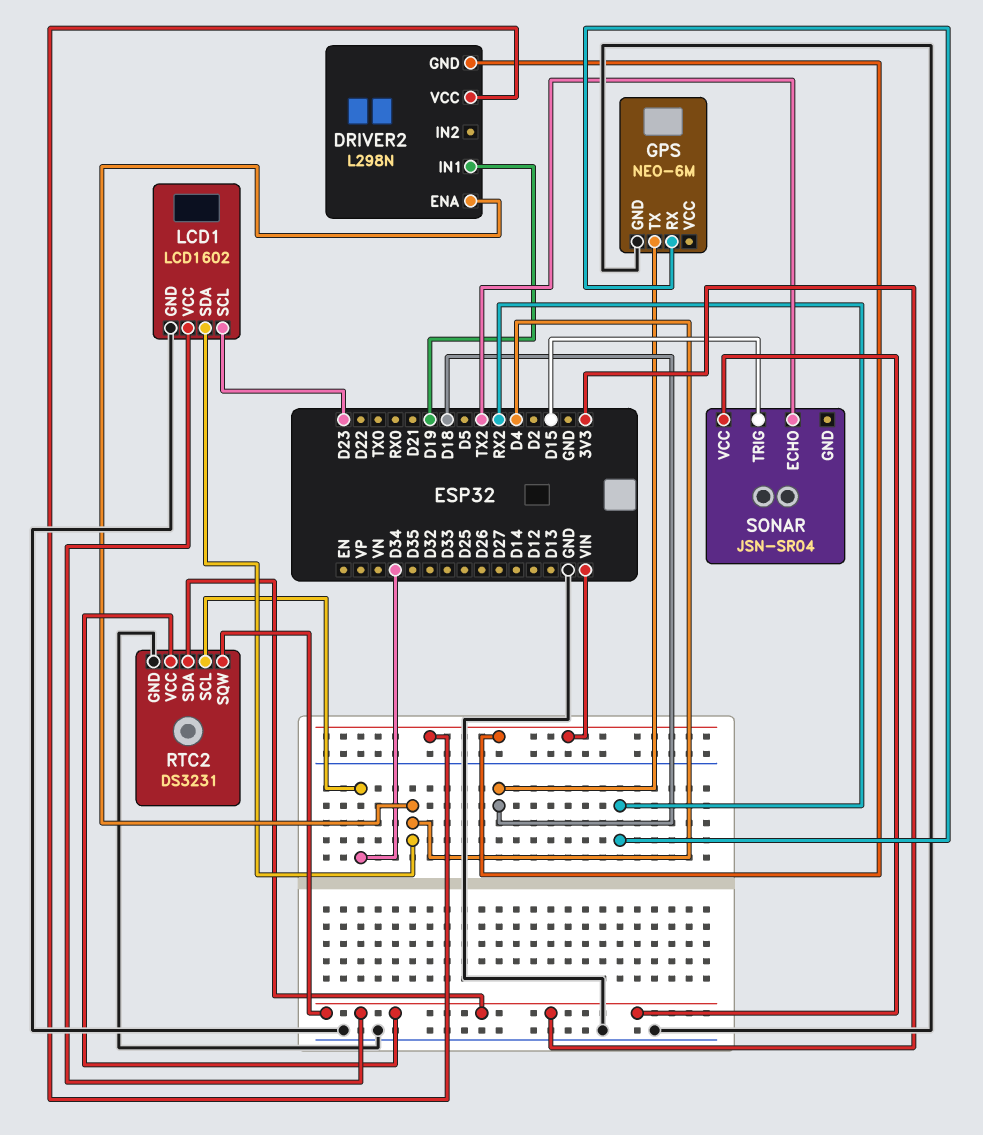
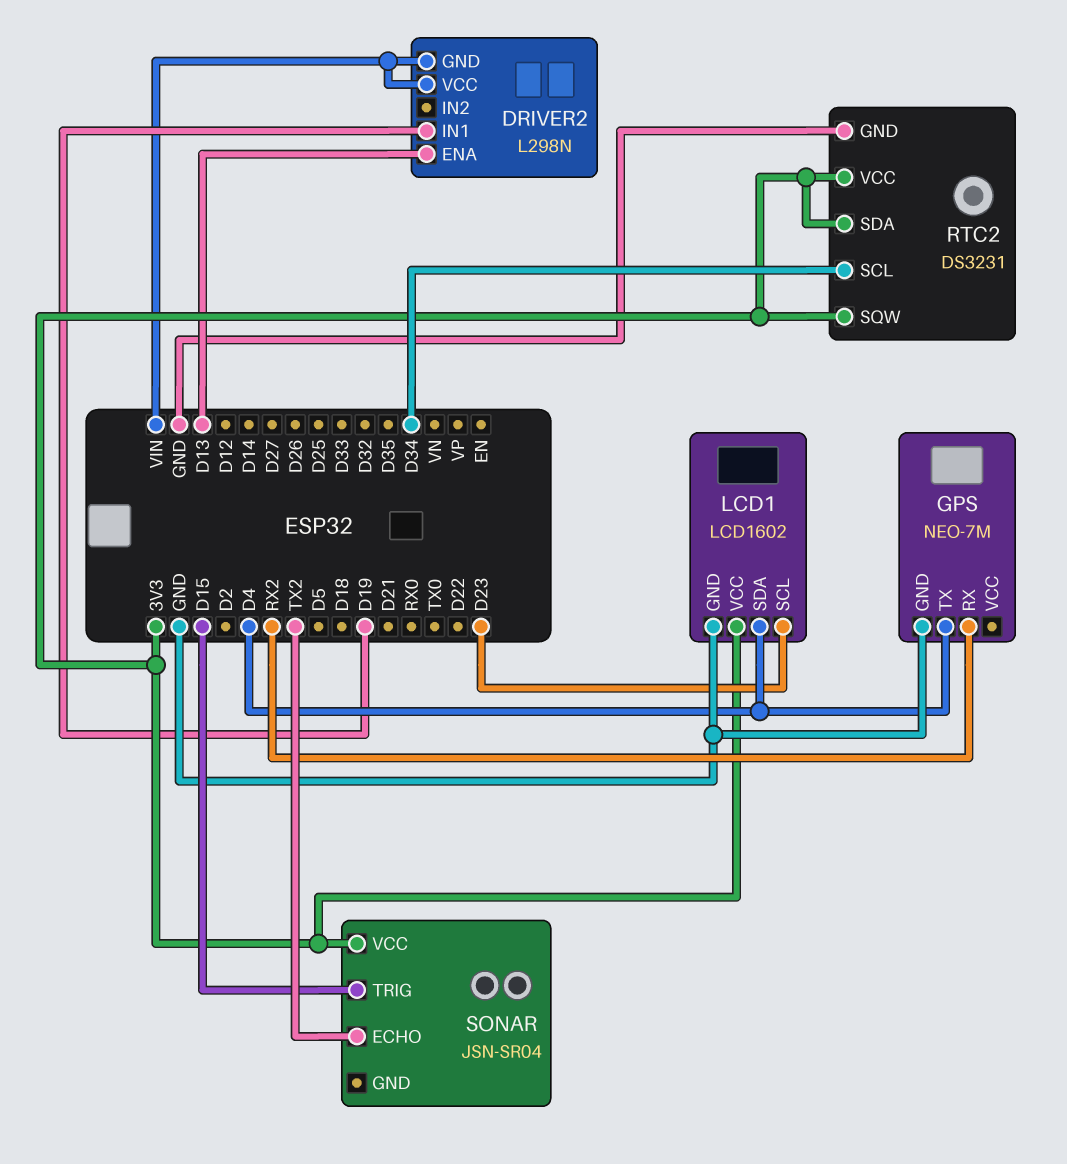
DRIVER2 pin ENA: D4 -> D13
GPS: NEO-6M -> NEO-7M
GPS pin TX: D18 -> D4

